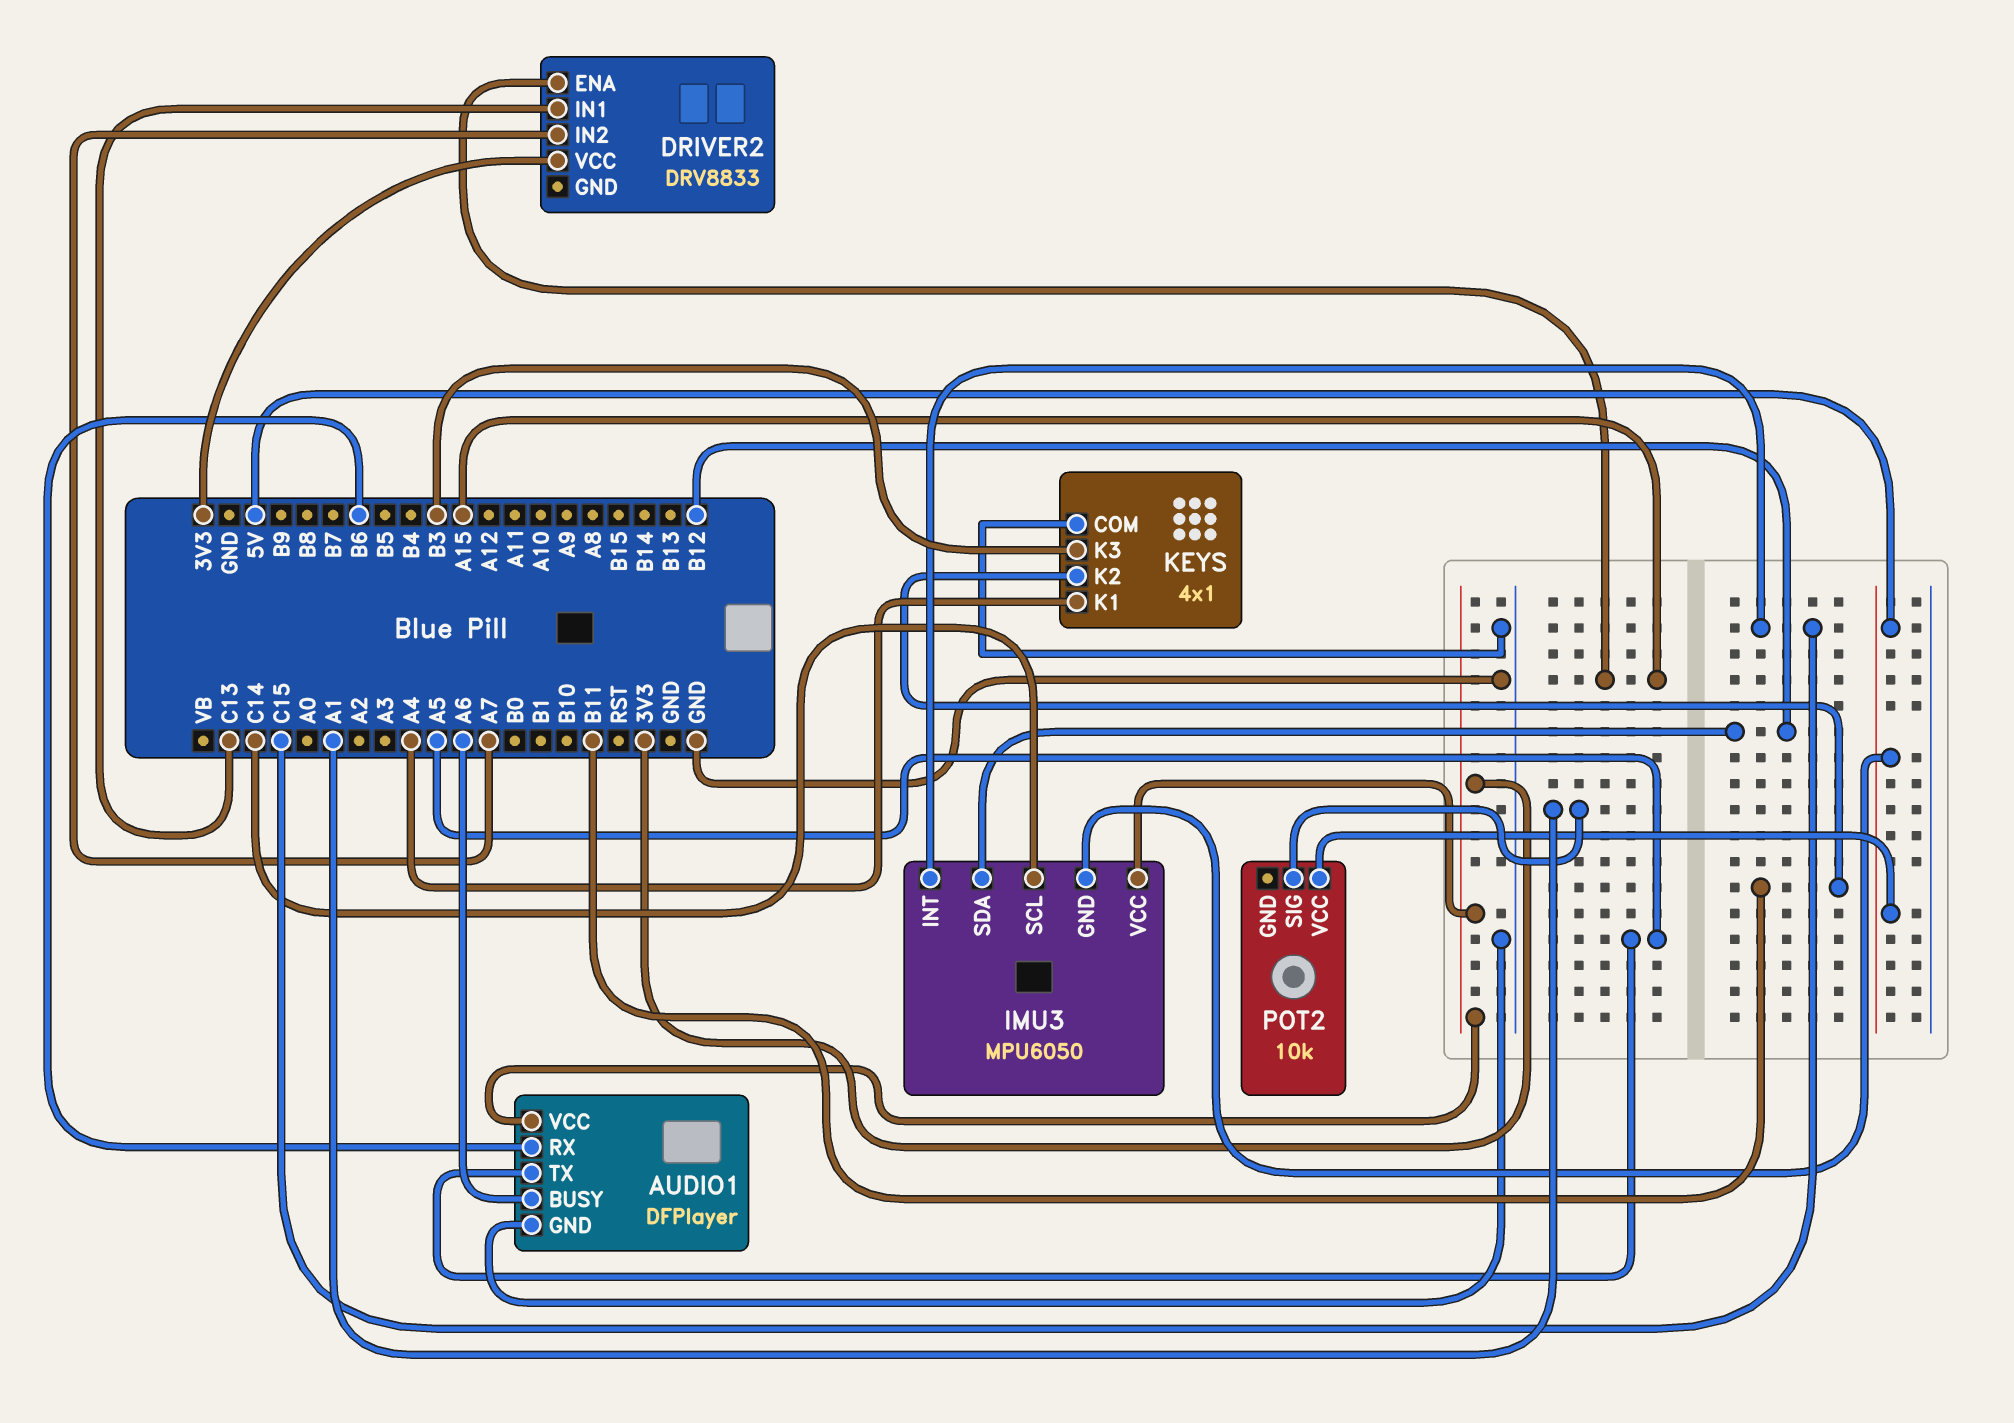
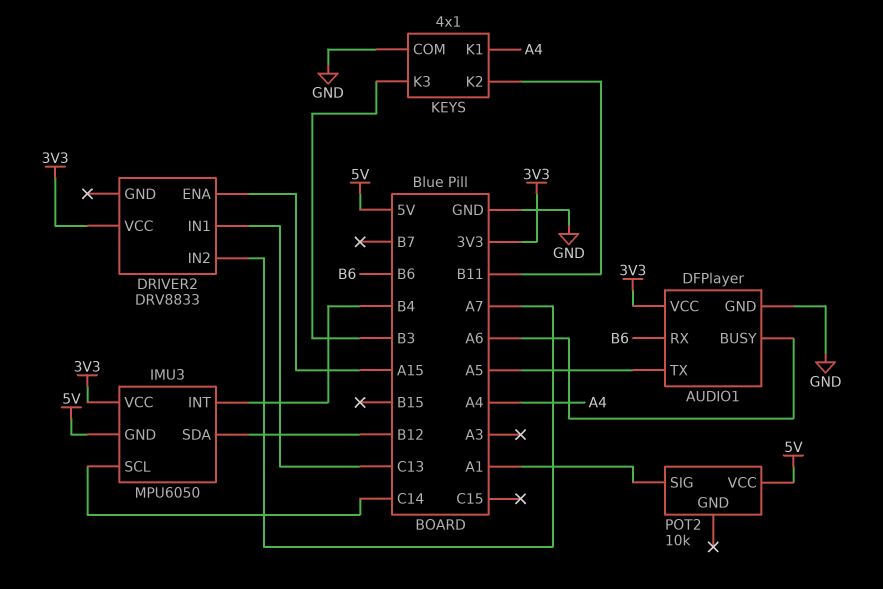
IMU3 pin INT: C15 -> B4

